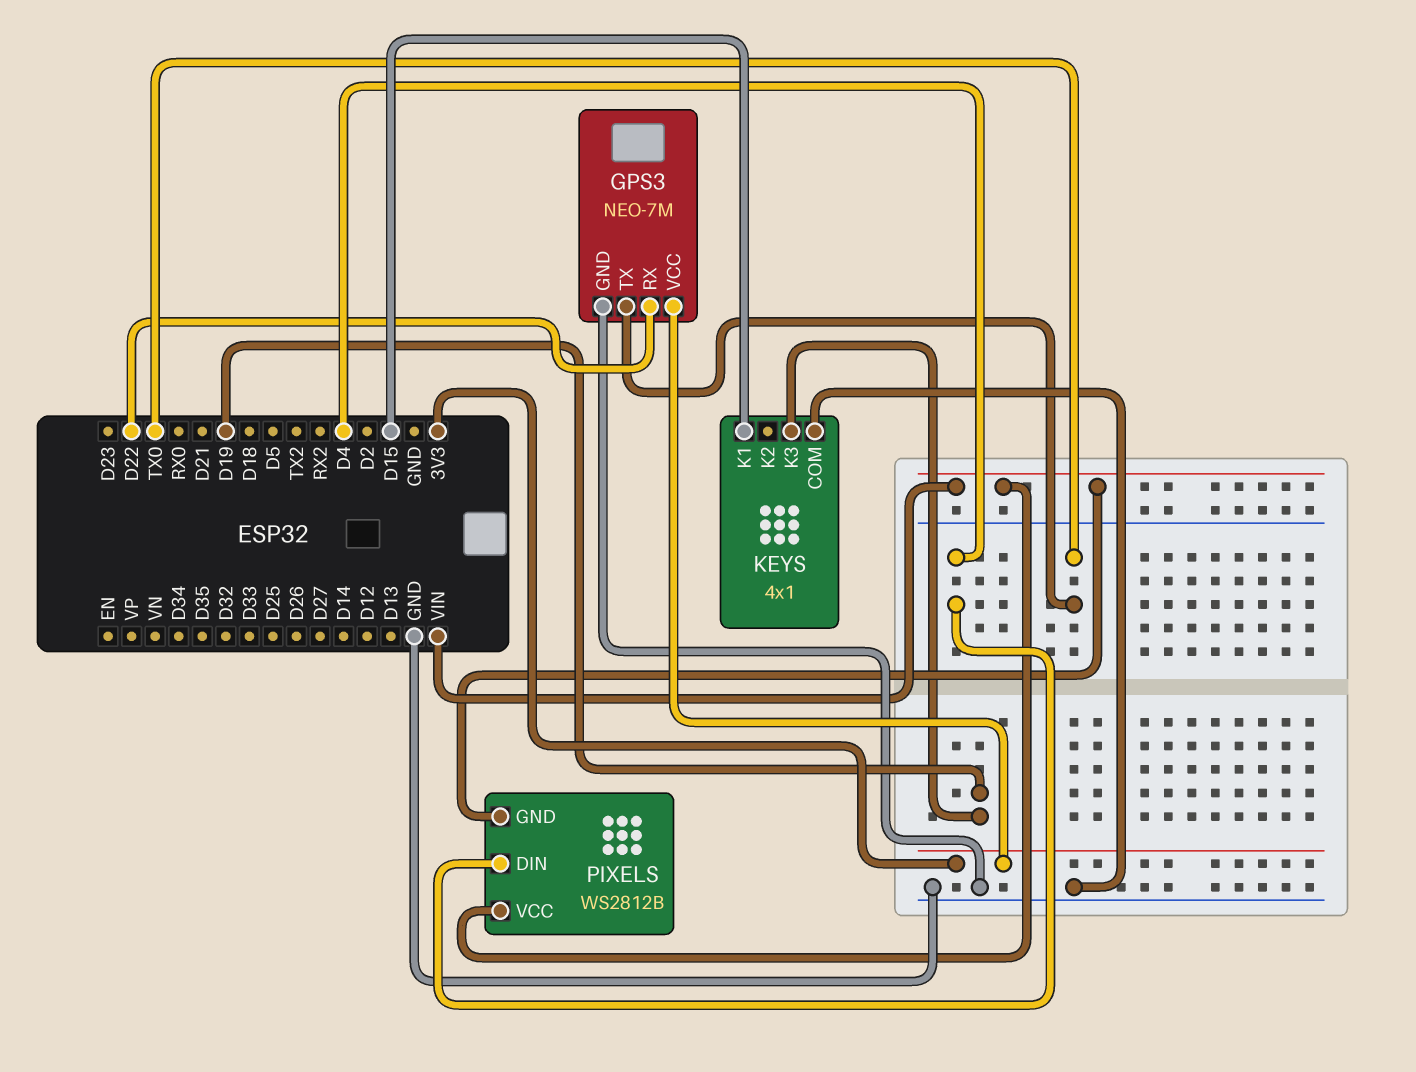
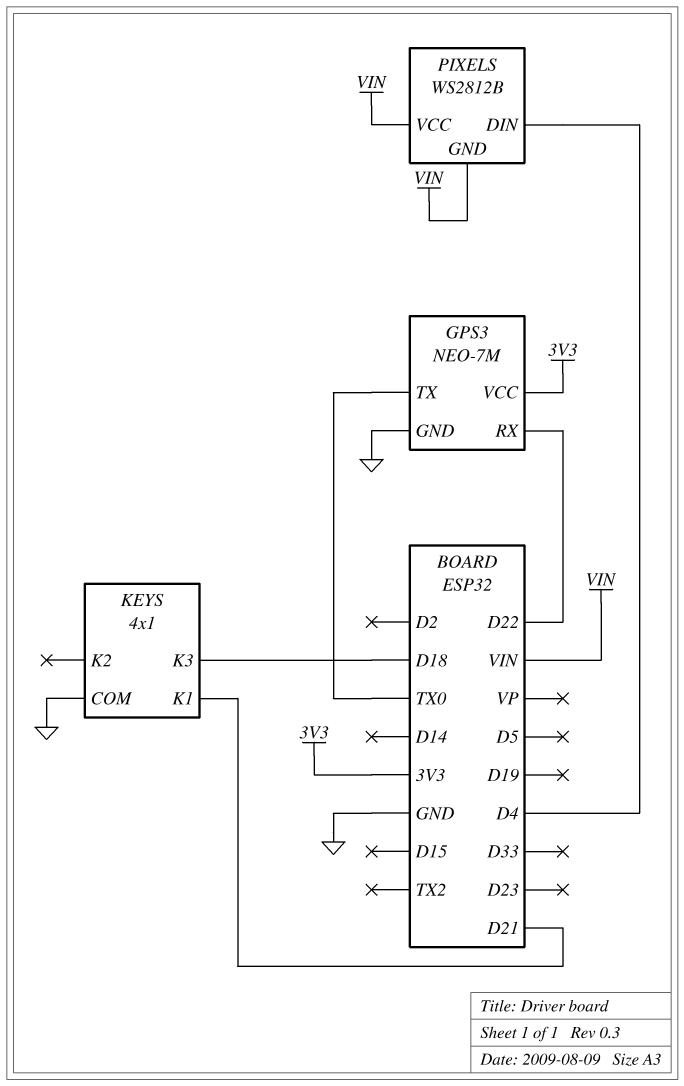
KEYS pin K1: D15 -> D21
KEYS pin K3: D19 -> D18

